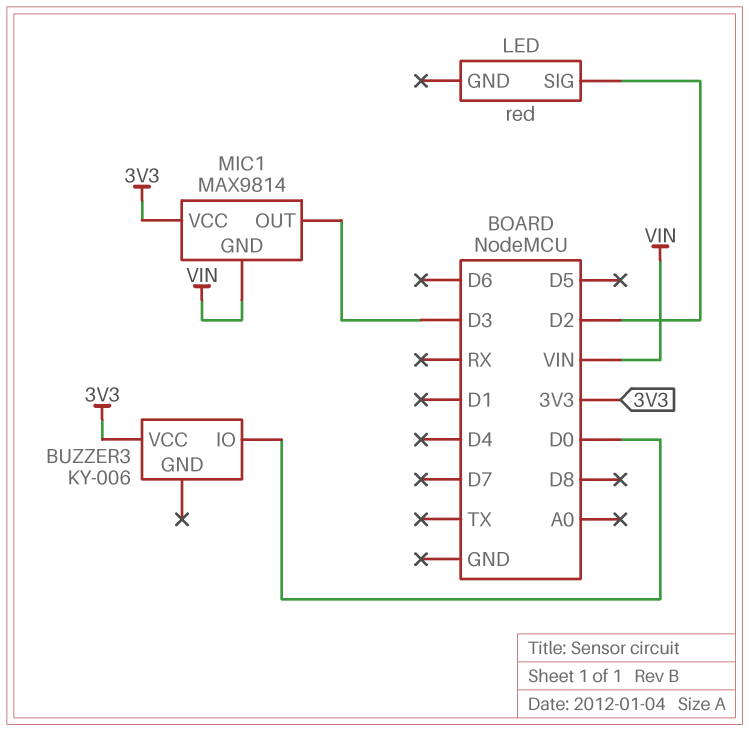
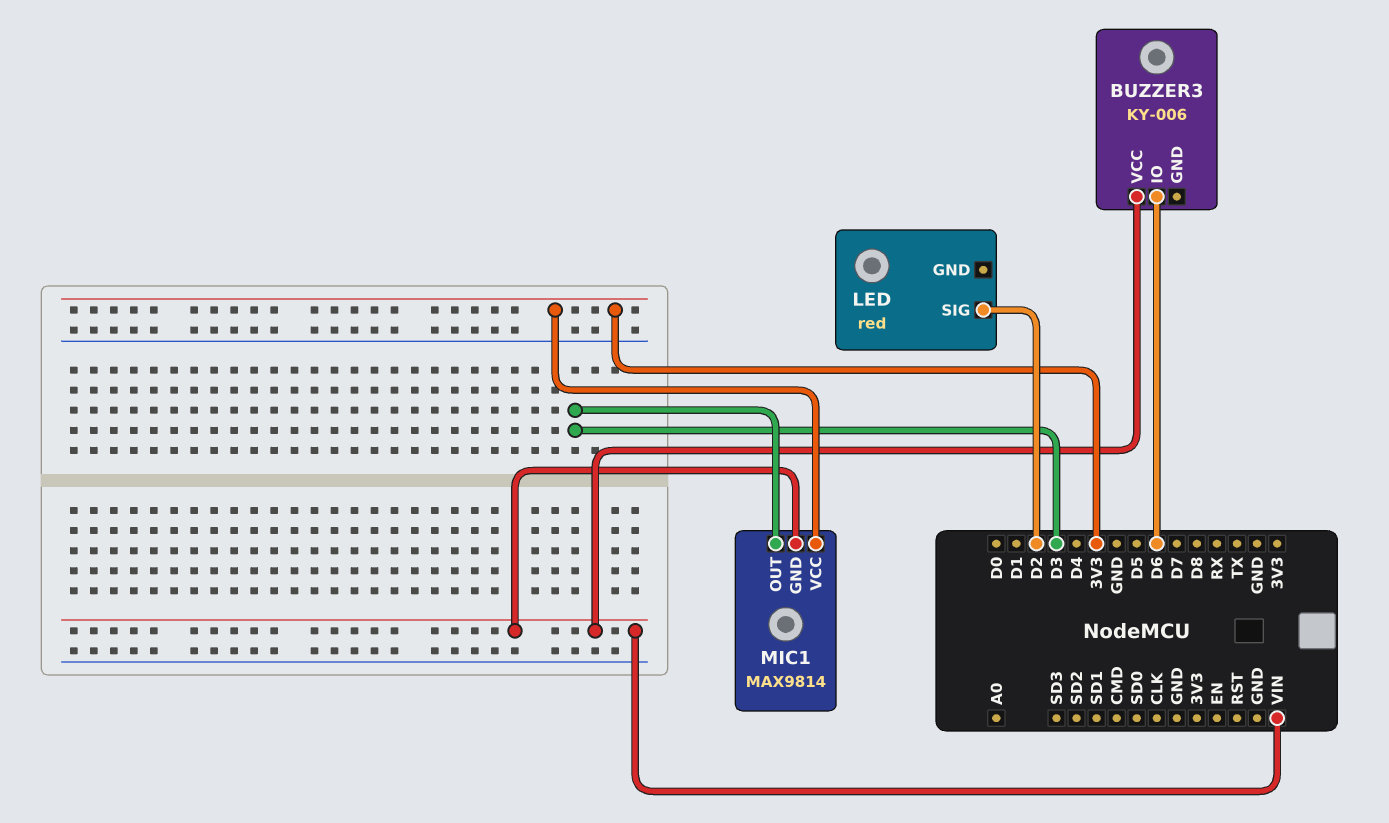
BUZZER3 pin IO: D0 -> D6
BUZZER3 pin VCC: 3V3 -> VIN

